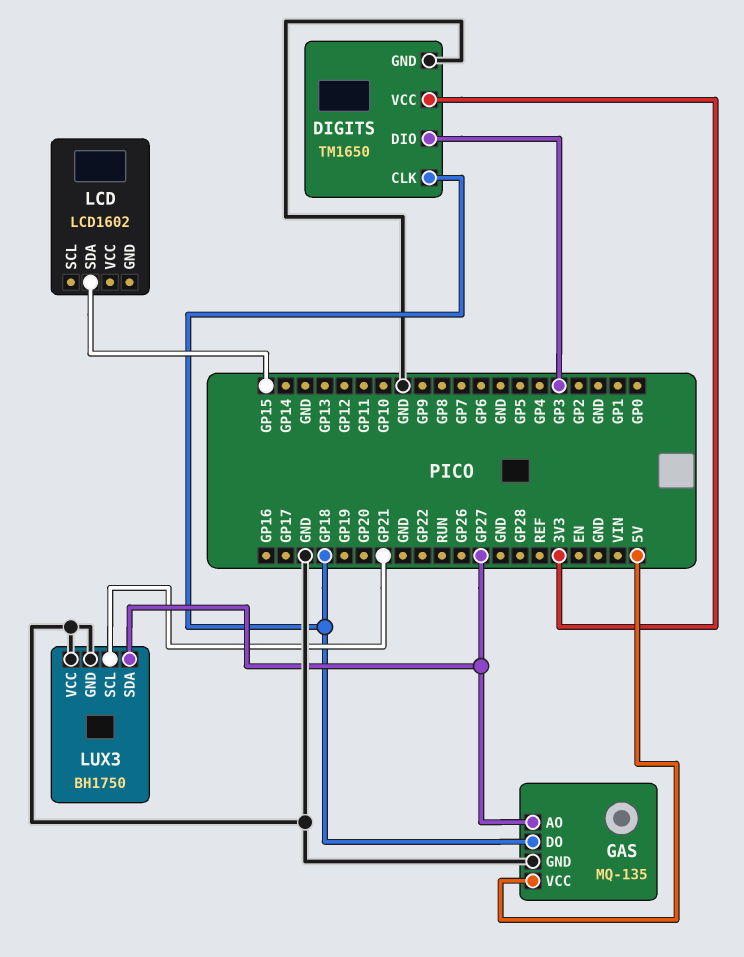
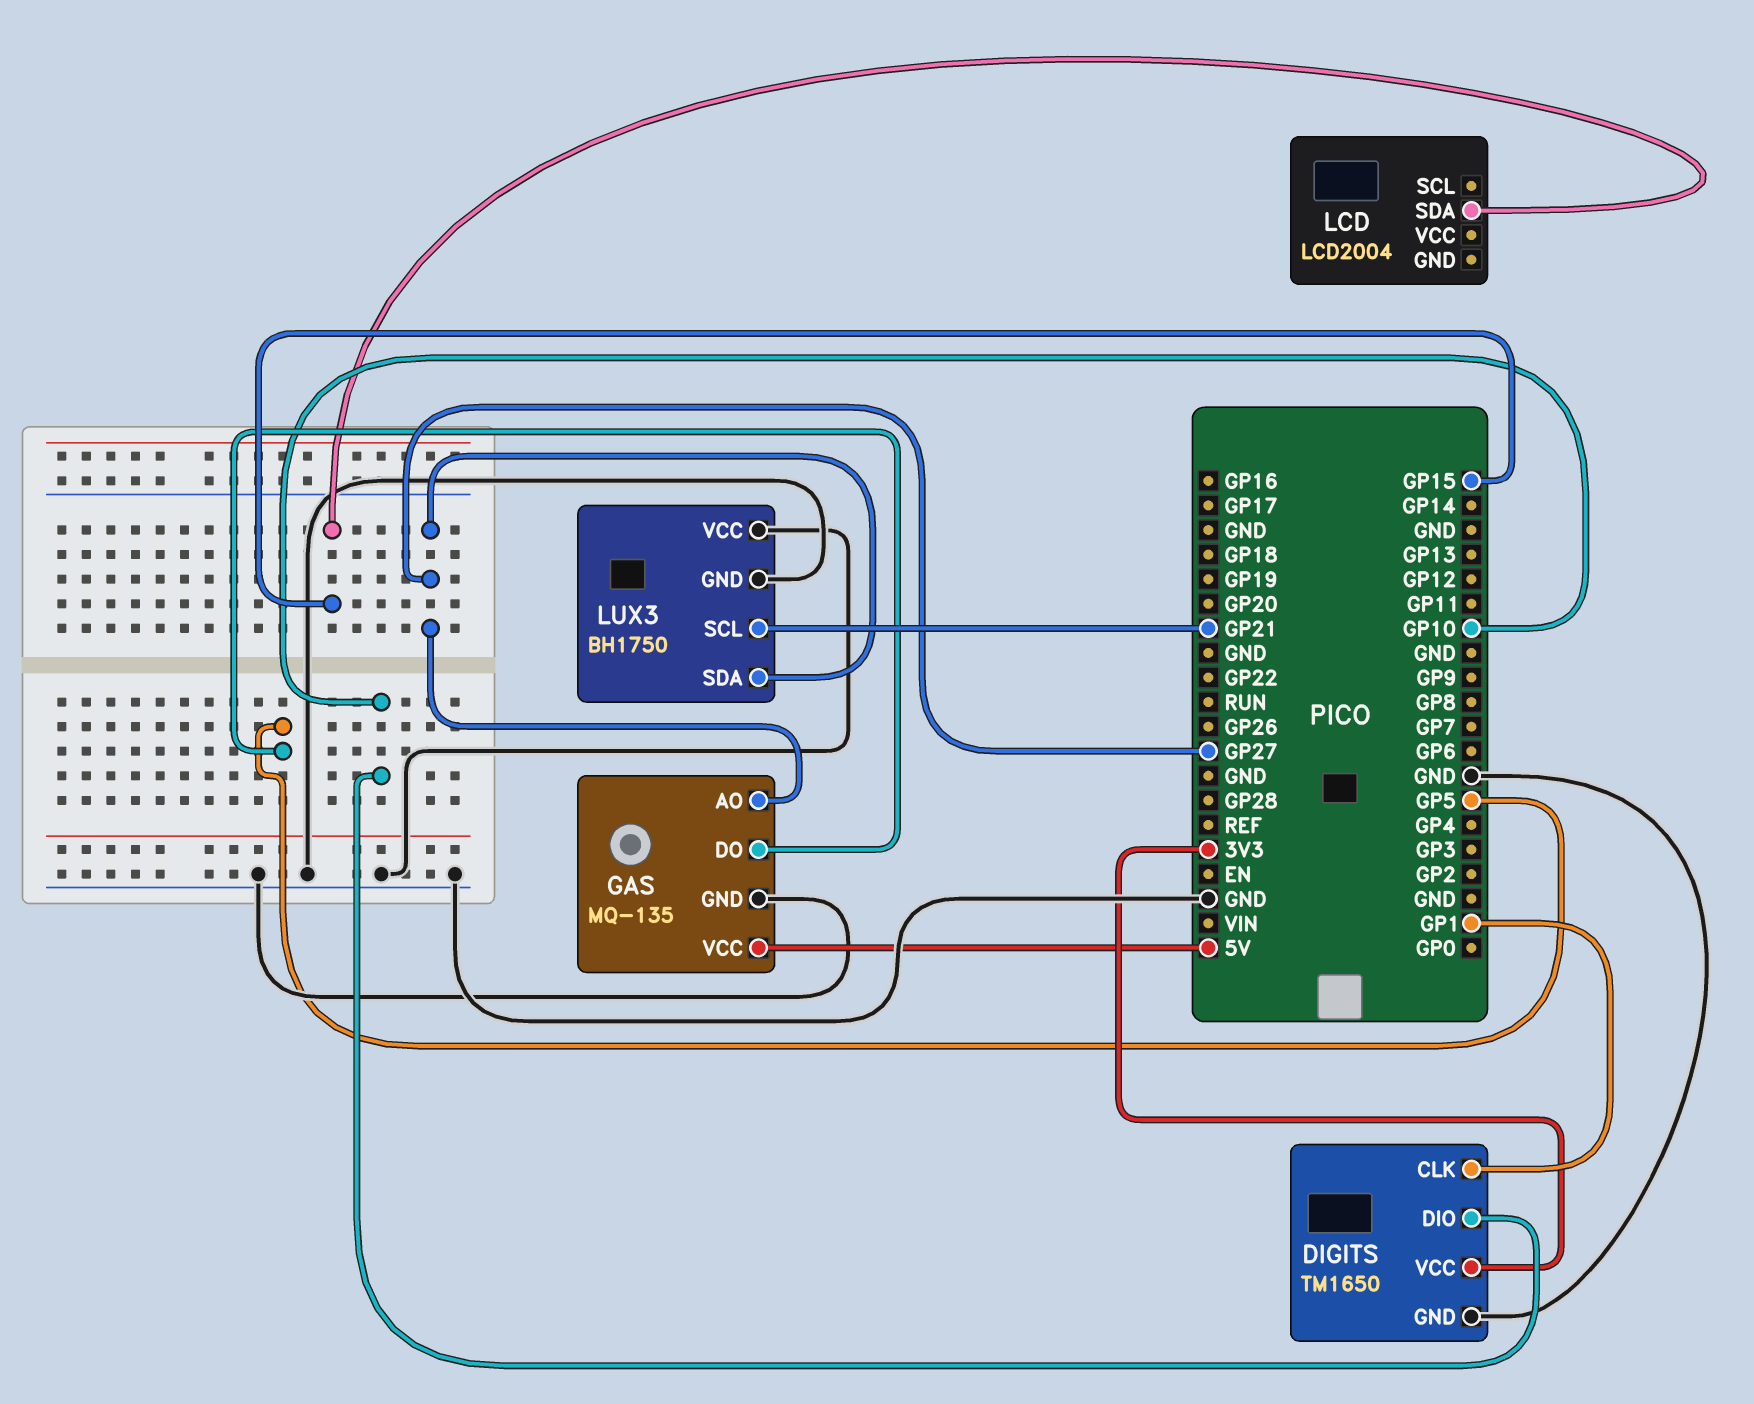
DIGITS pin CLK: GP18 -> GP1
DIGITS pin DIO: GP3 -> GP10
GAS pin DO: GP18 -> GP5
LCD: LCD1602 -> LCD2004

